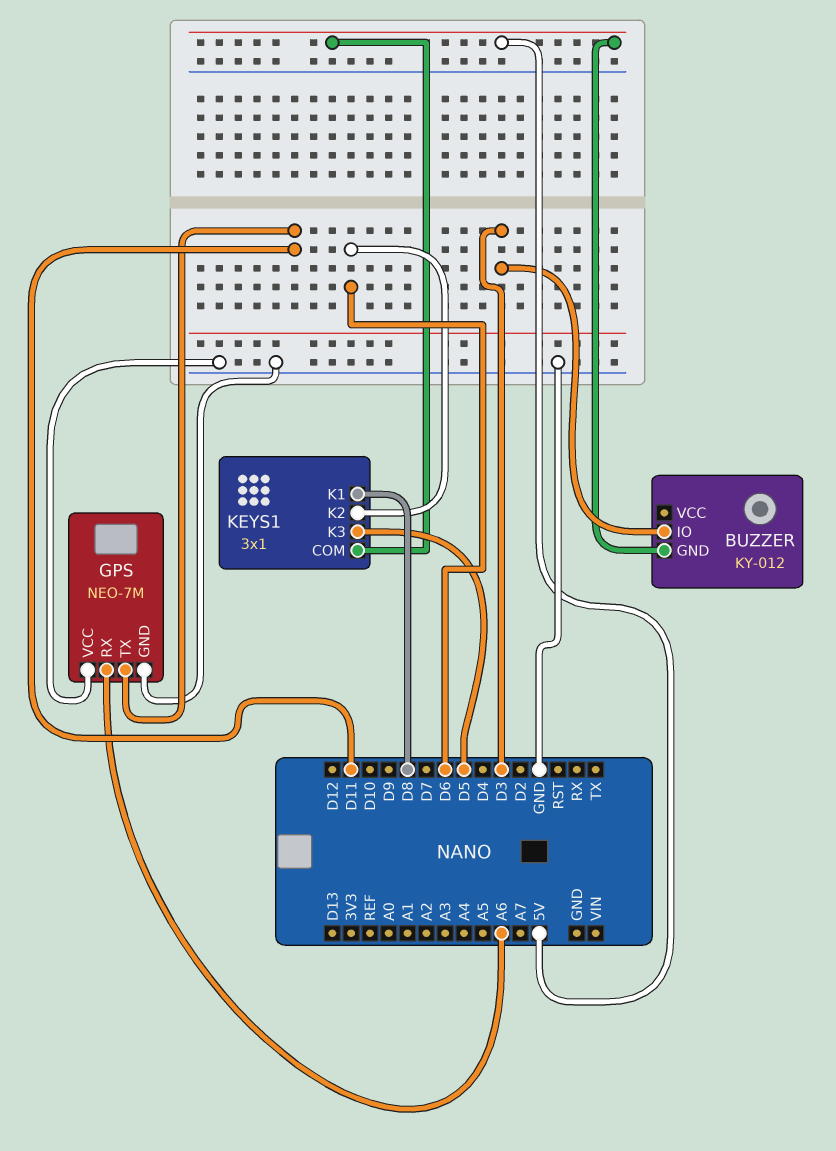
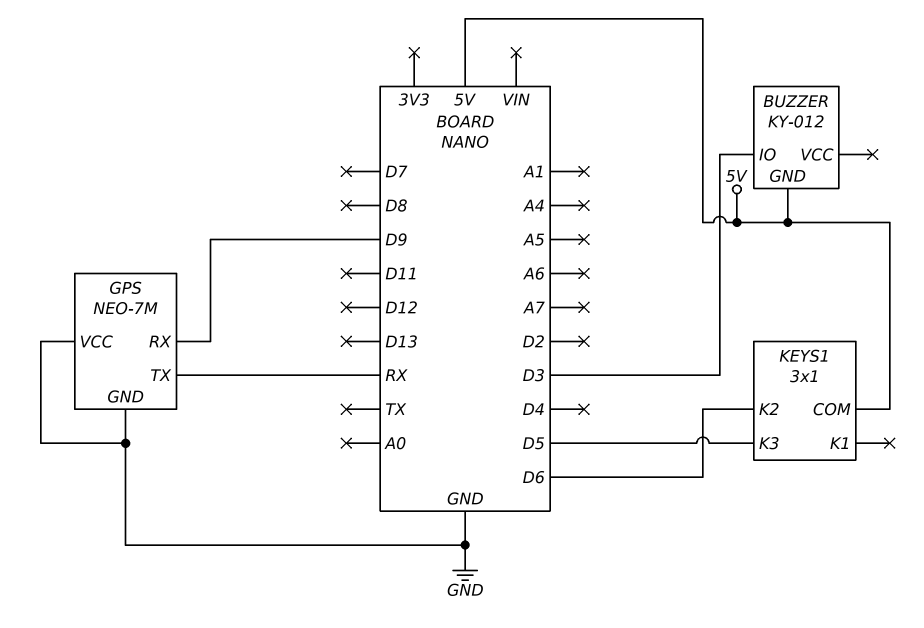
GPS pin RX: A6 -> D9
GPS pin TX: D11 -> RX
KEYS1 pin K1: D8 -> none

